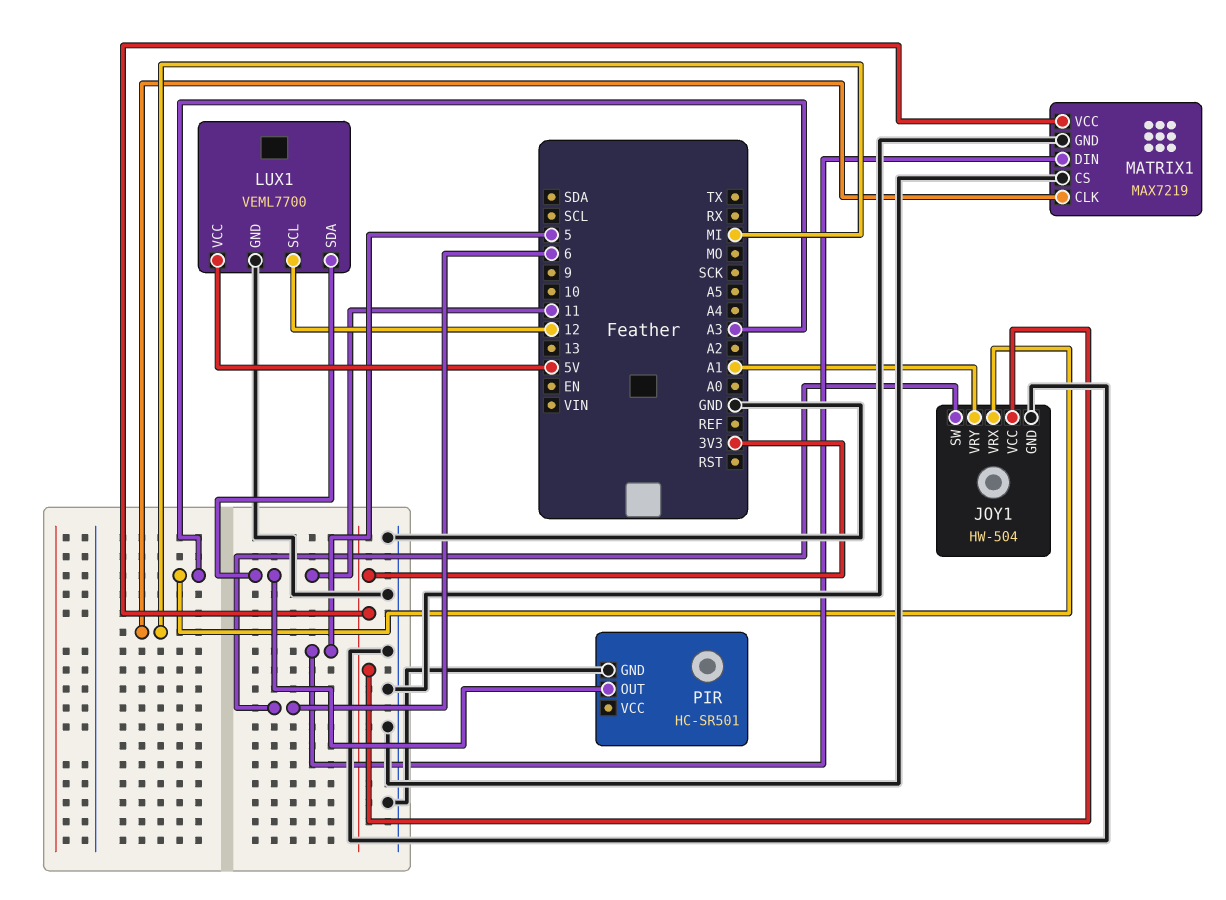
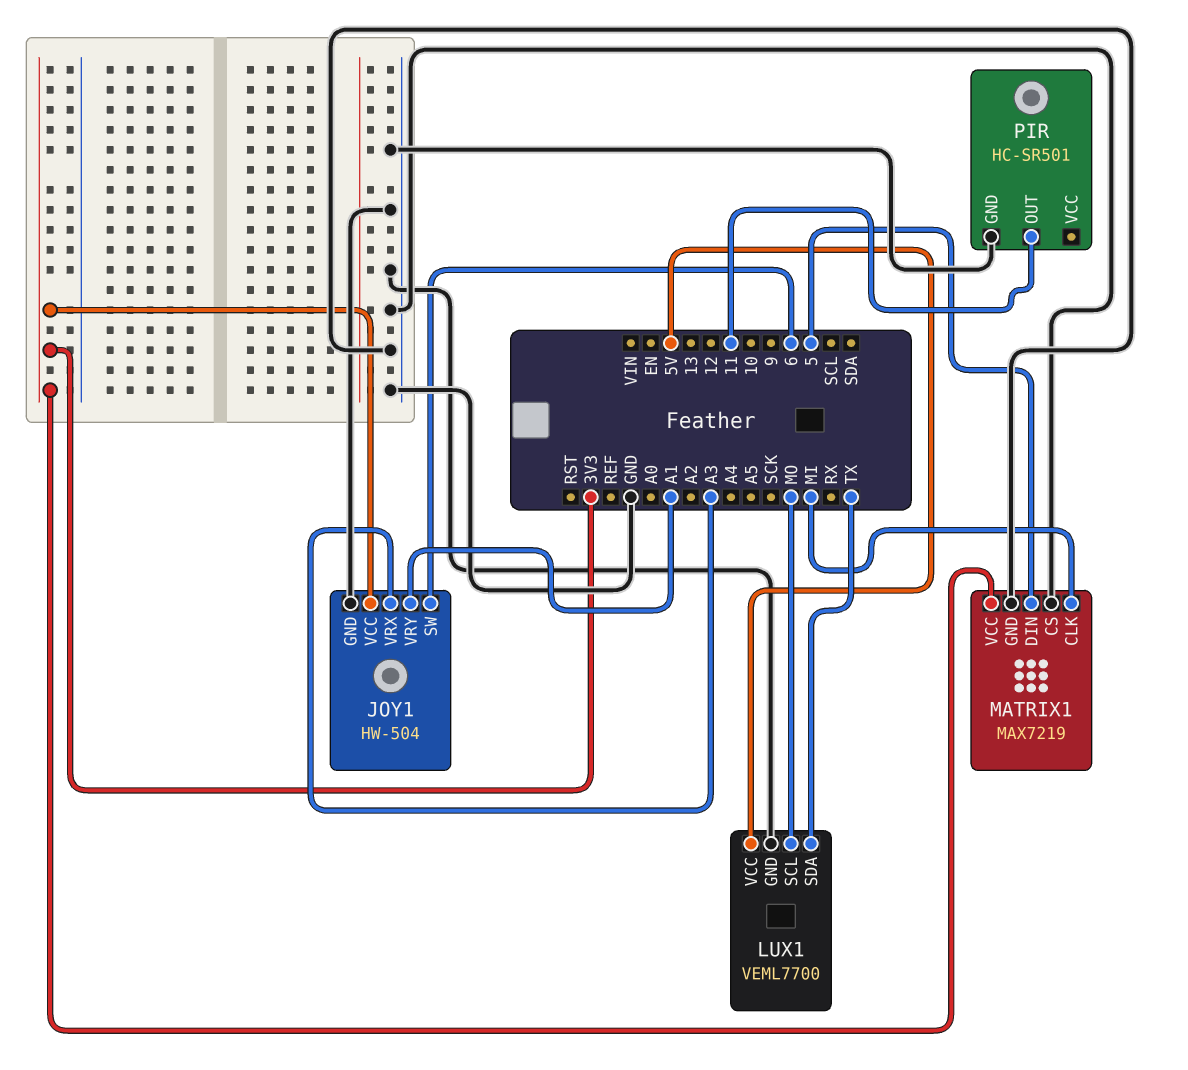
LUX1 pin SCL: 12 -> MO
LUX1 pin SDA: 11 -> TX

